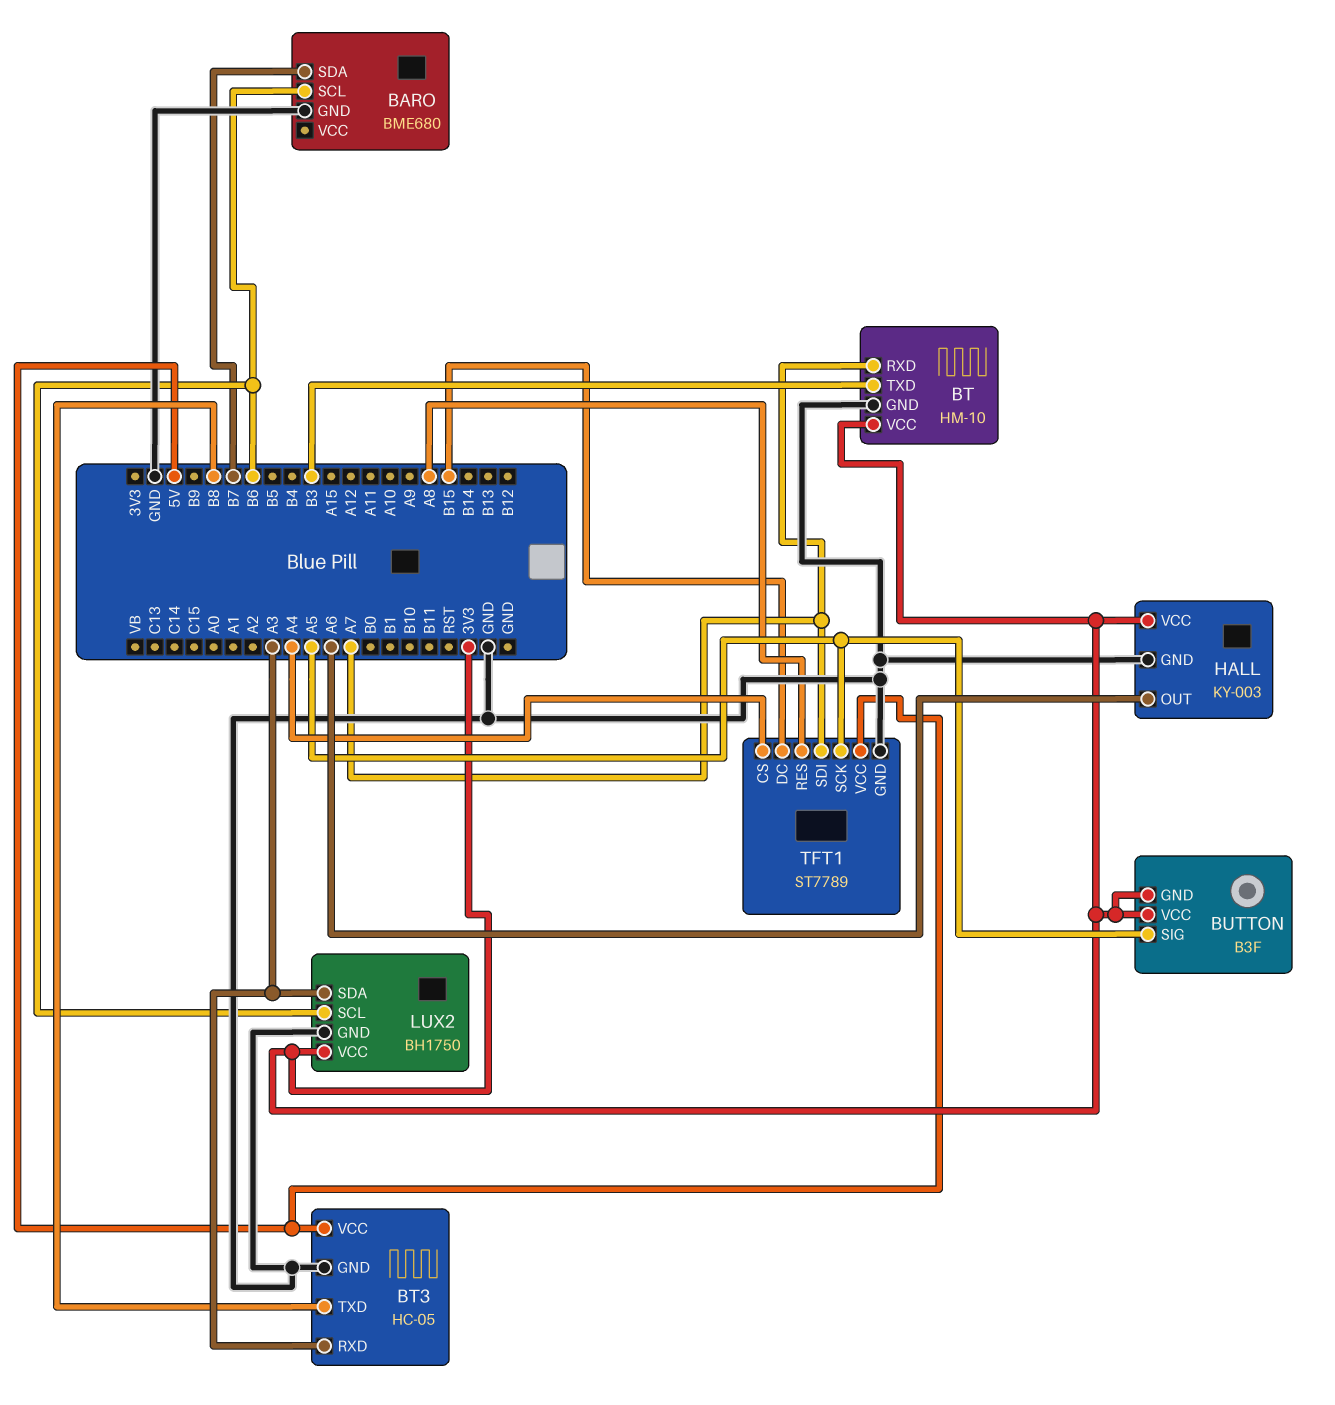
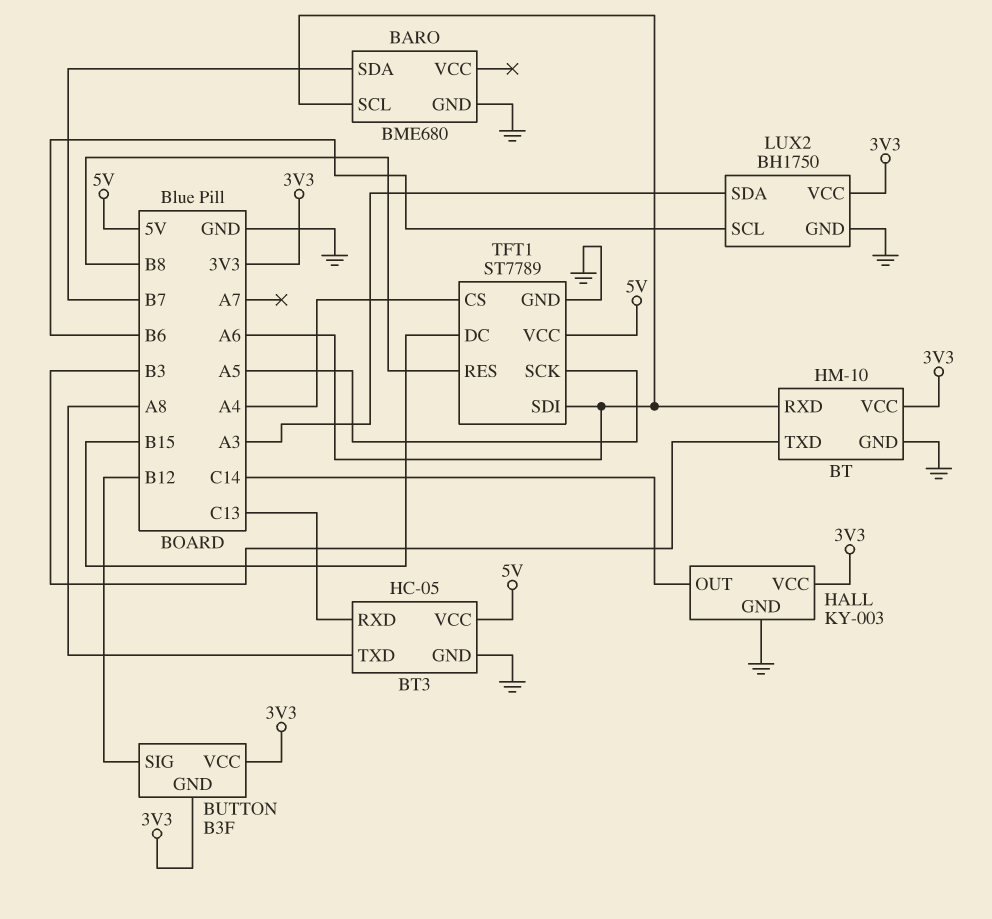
BARO pin SCL: B6 -> A6
BT pin RXD: A7 -> A6
BT3 pin RXD: A3 -> C13
BT3 pin TXD: B8 -> A8
BUTTON pin SIG: A5 -> B12
HALL pin OUT: A6 -> C14
TFT1 pin RES: A8 -> B8
TFT1 pin SDI: A7 -> A6

